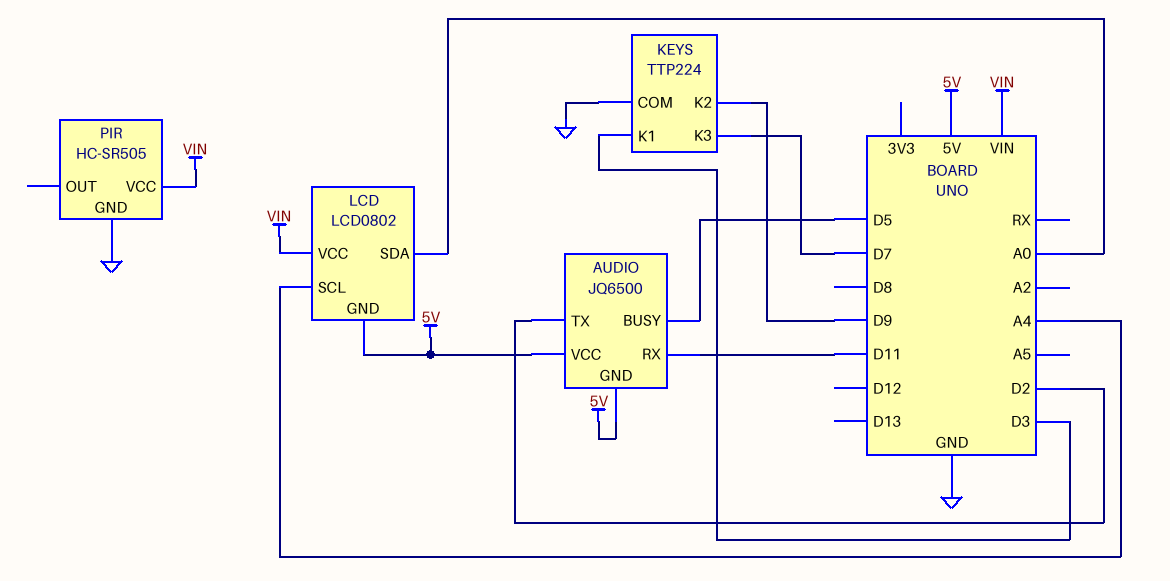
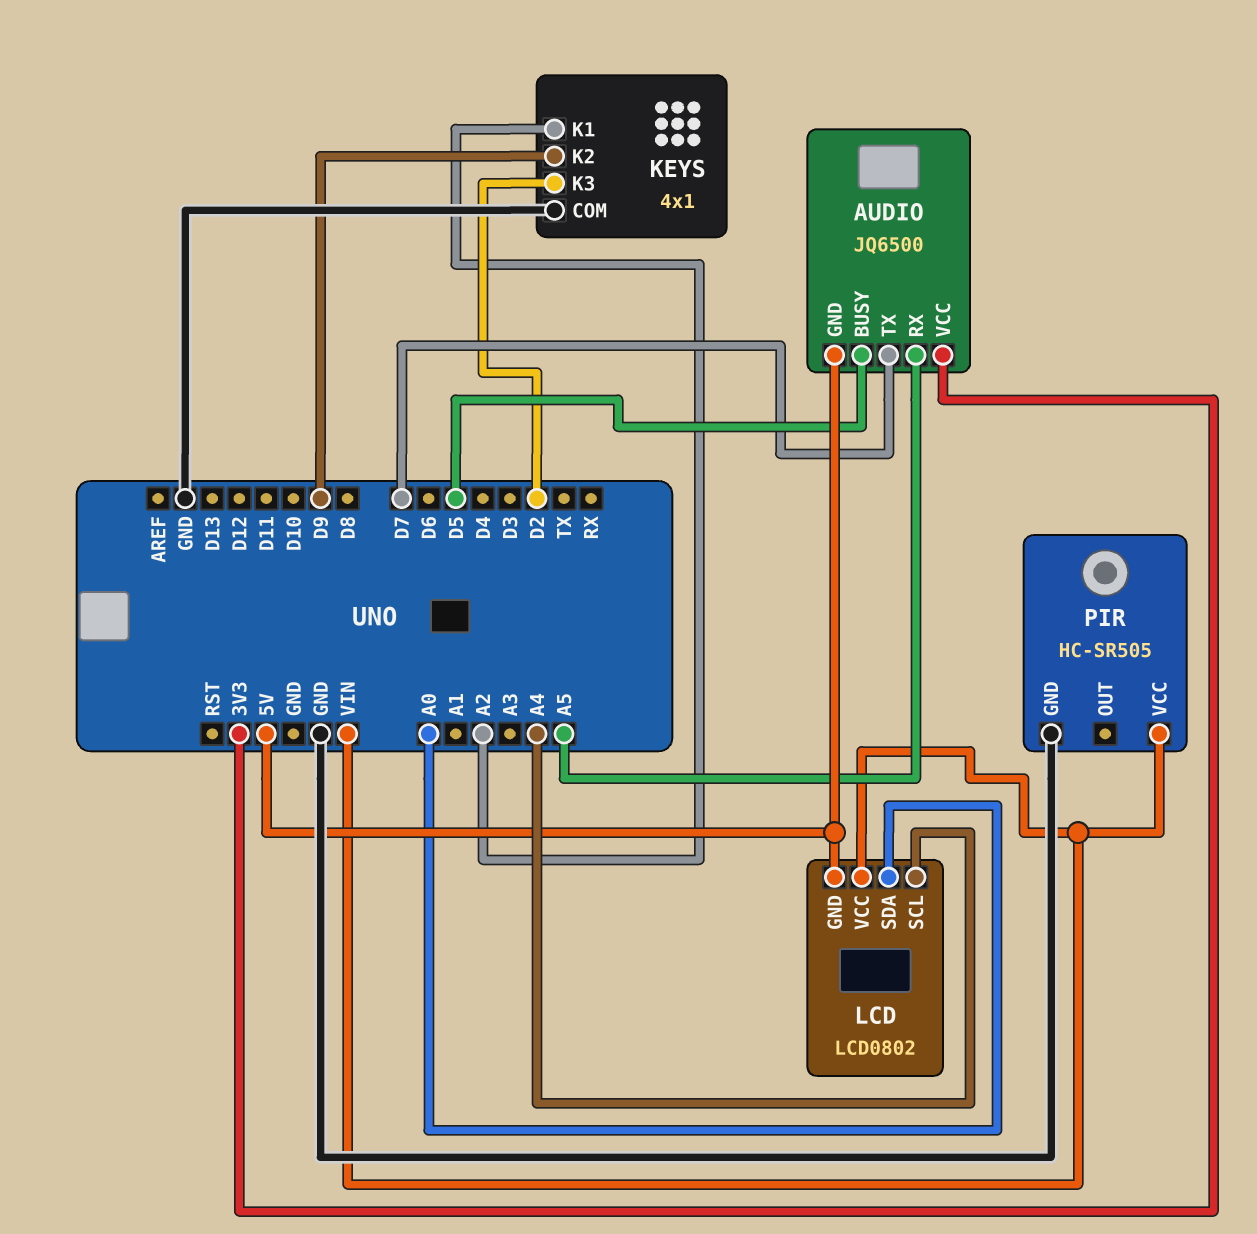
AUDIO pin RX: D11 -> A5
AUDIO pin TX: D2 -> D7
AUDIO pin VCC: 5V -> 3V3
KEYS: TTP224 -> 4x1
KEYS pin K1: D3 -> A2
KEYS pin K3: D7 -> D2

